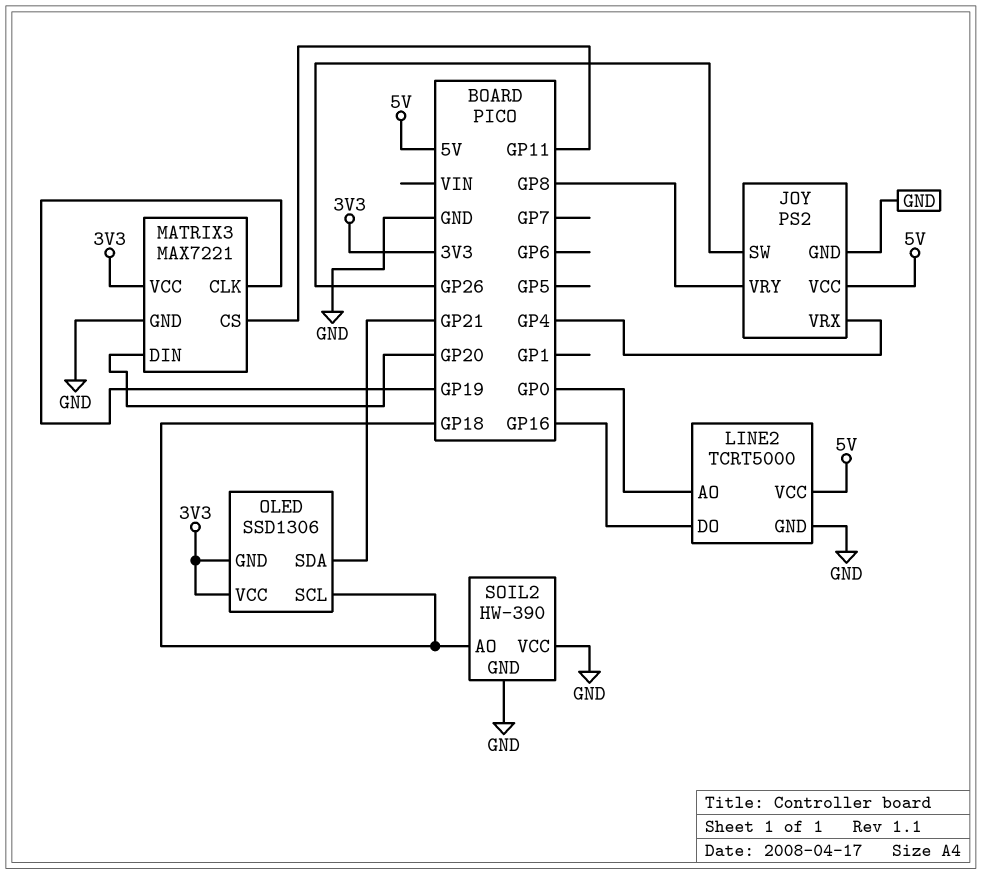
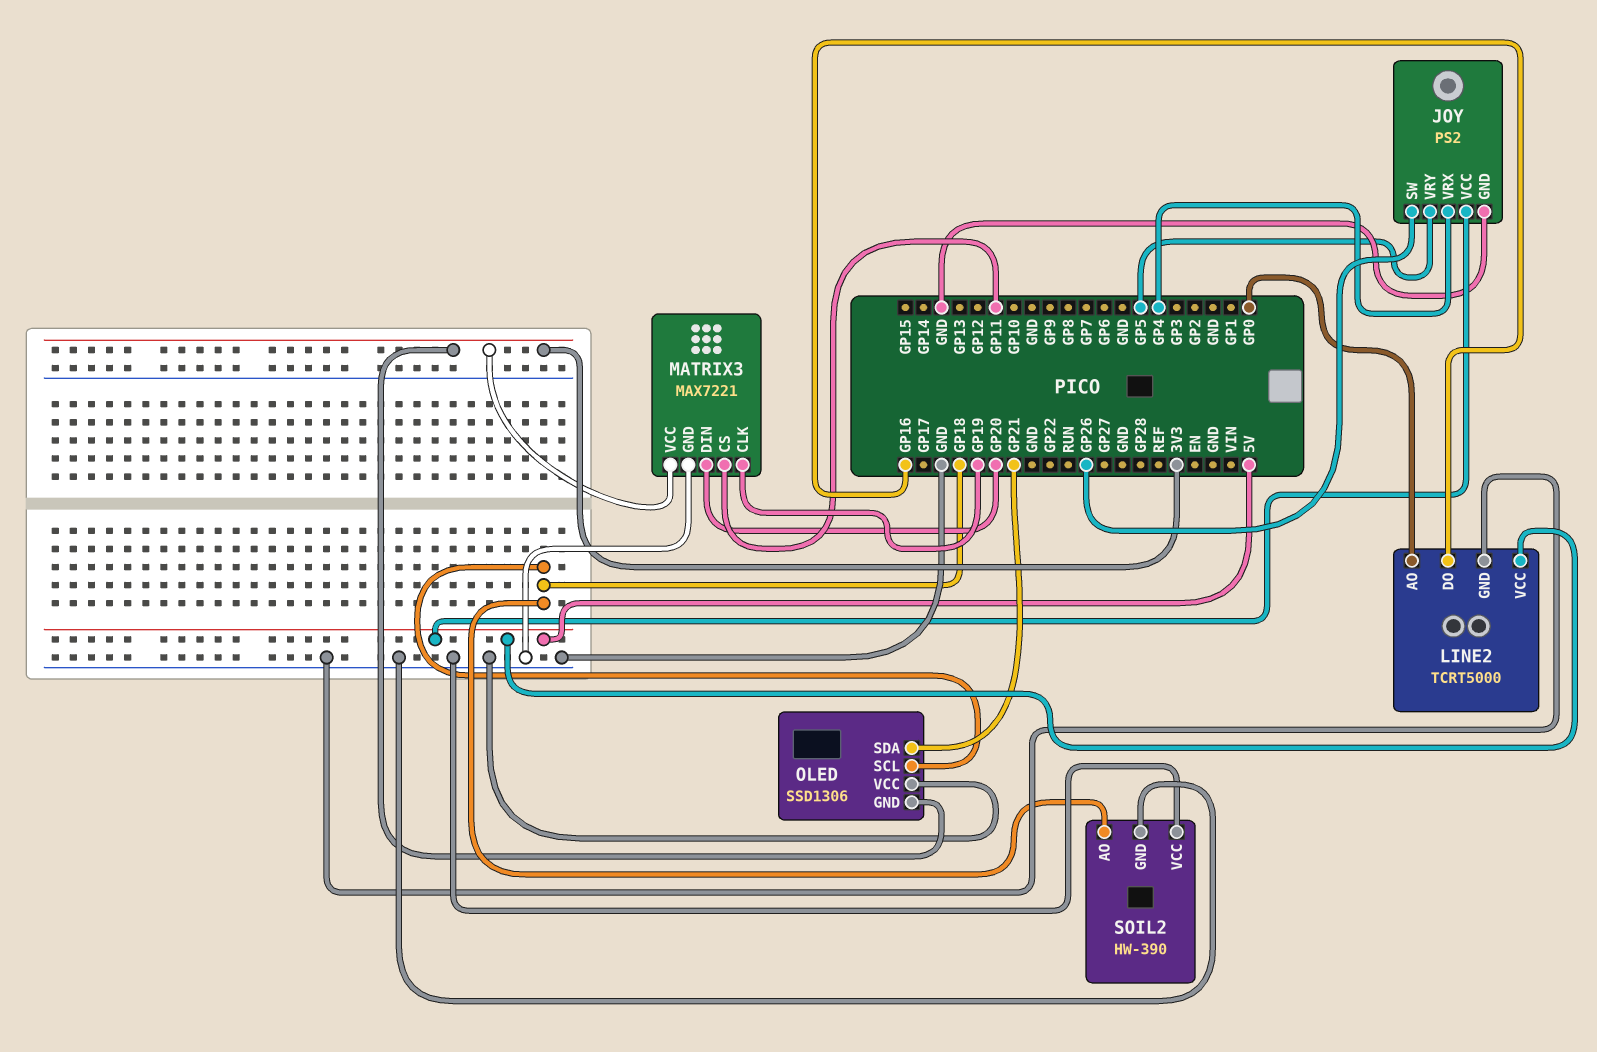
JOY pin VRY: GP8 -> GP5
OLED pin VCC: 3V3 -> GND

